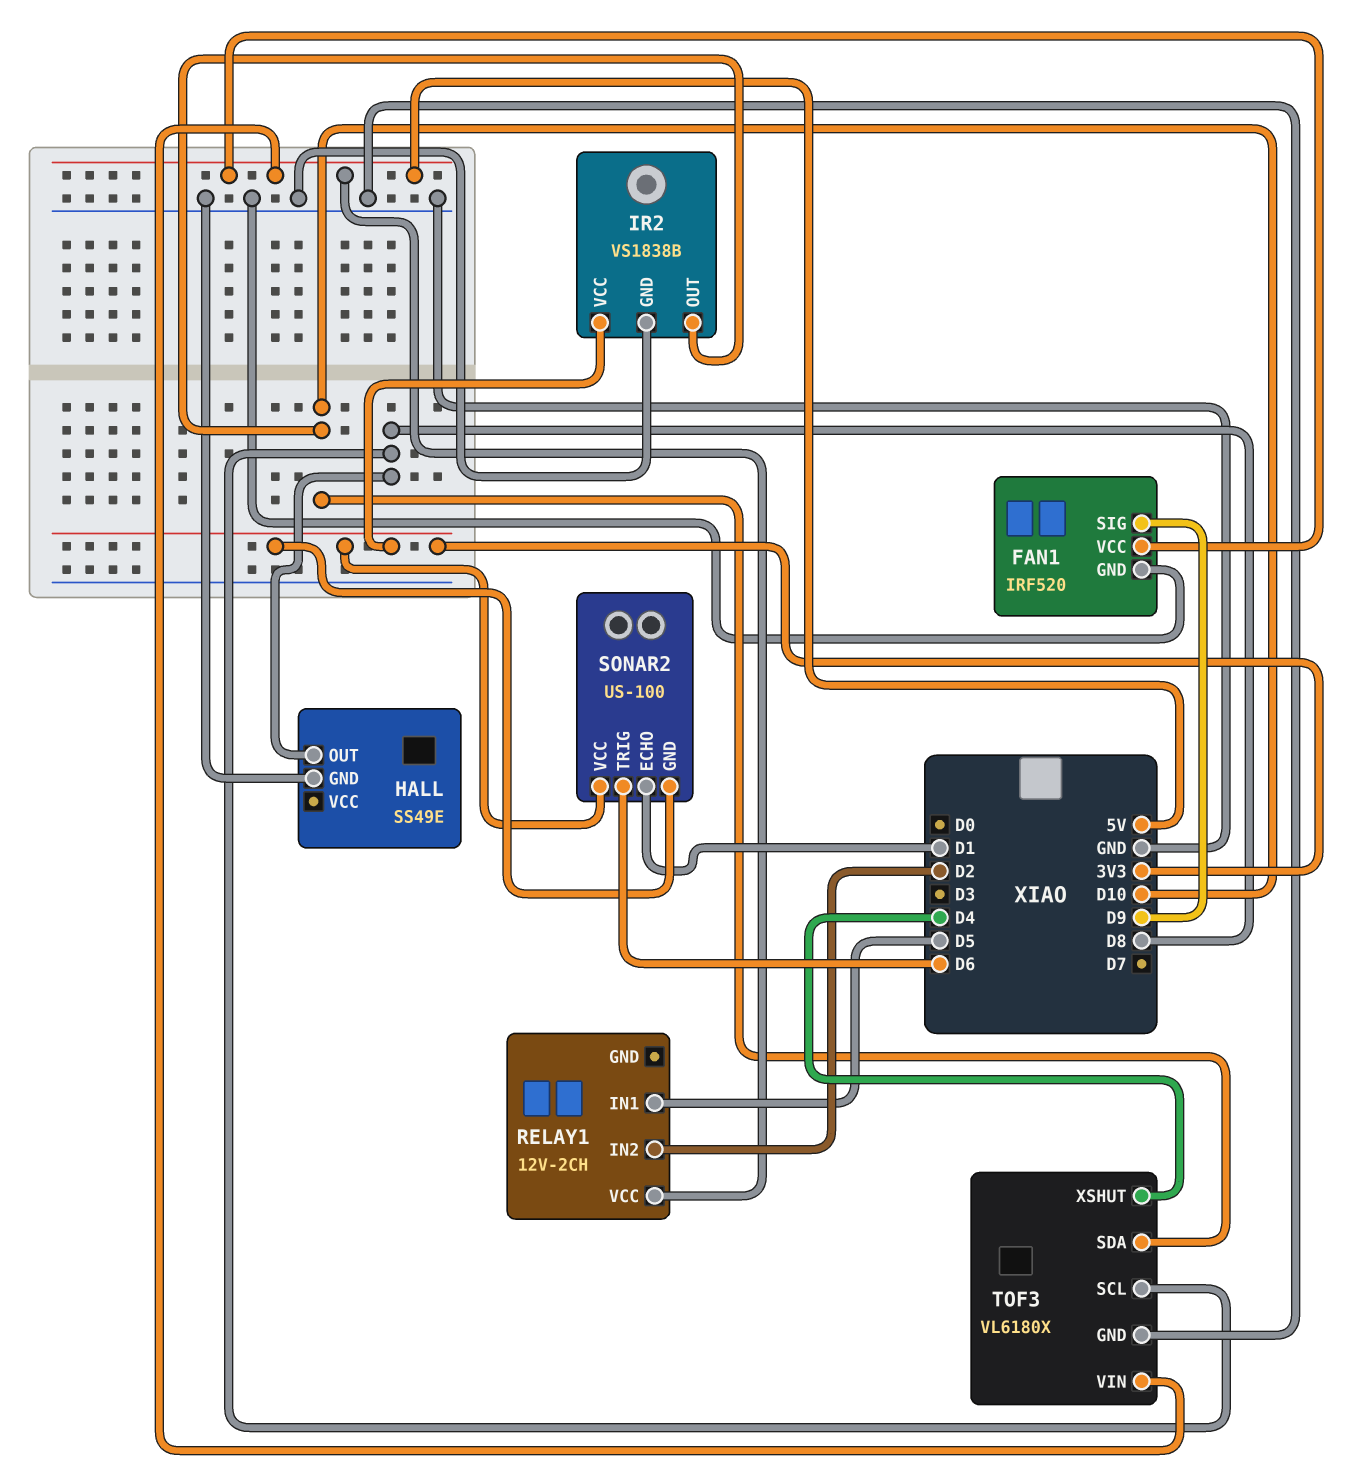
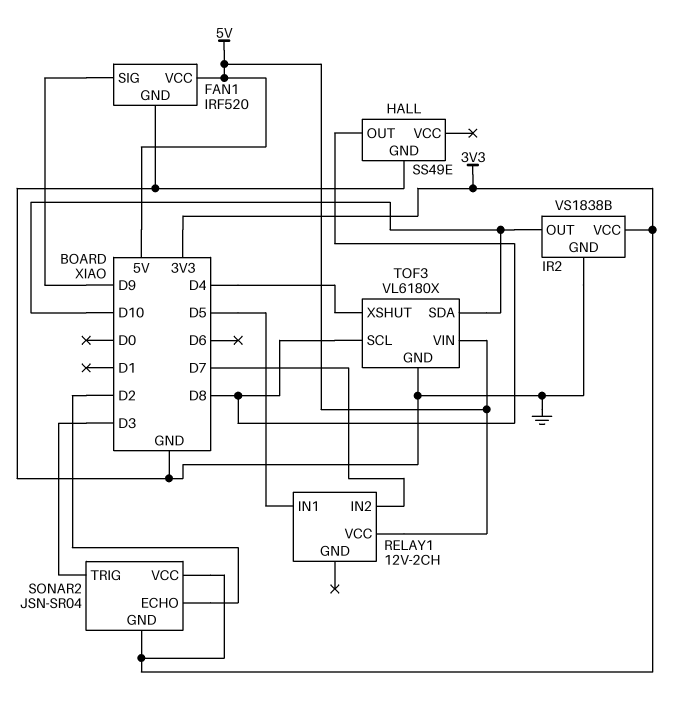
RELAY1 pin IN2: D2 -> D7
SONAR2: US-100 -> JSN-SR04
SONAR2 pin ECHO: D1 -> D2
SONAR2 pin TRIG: D6 -> D3

